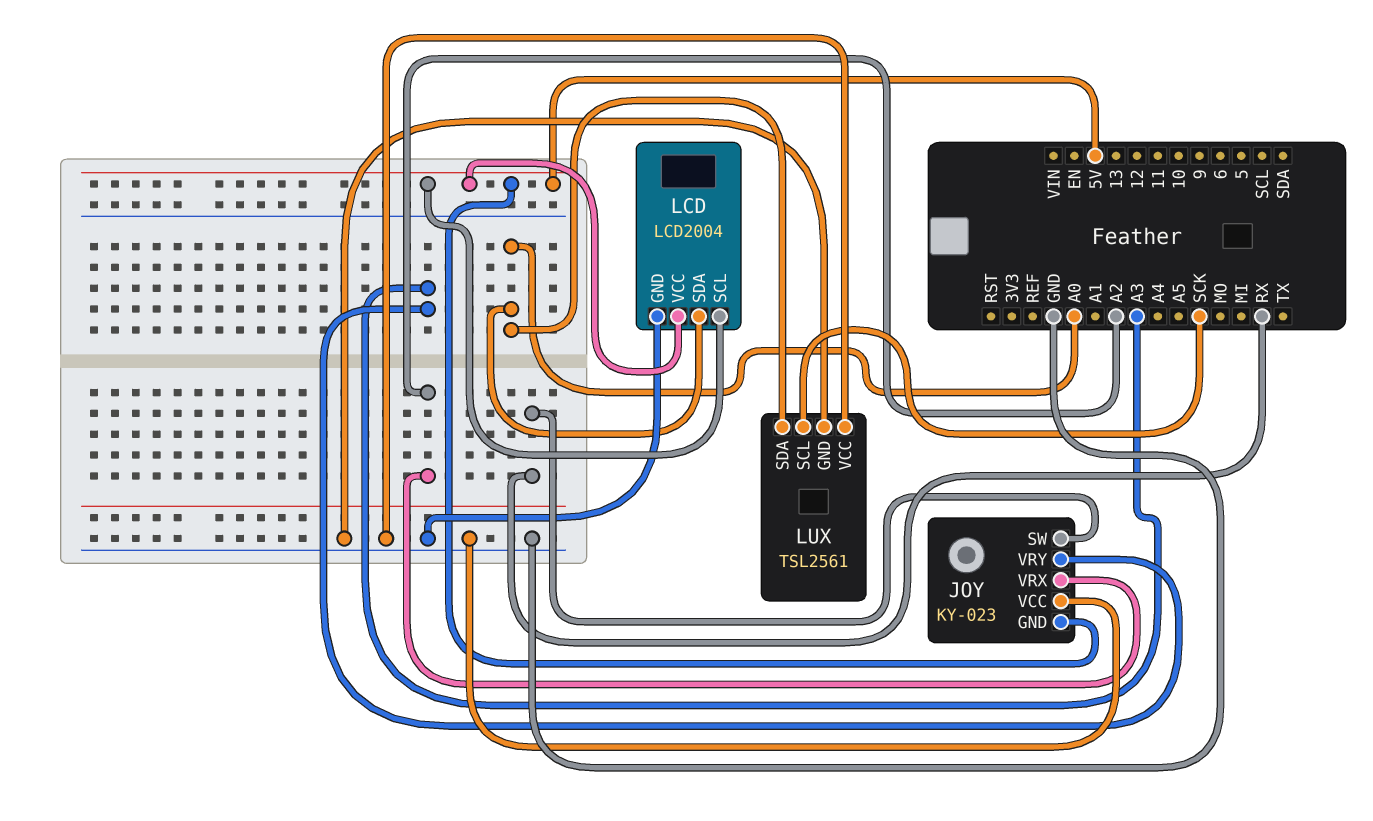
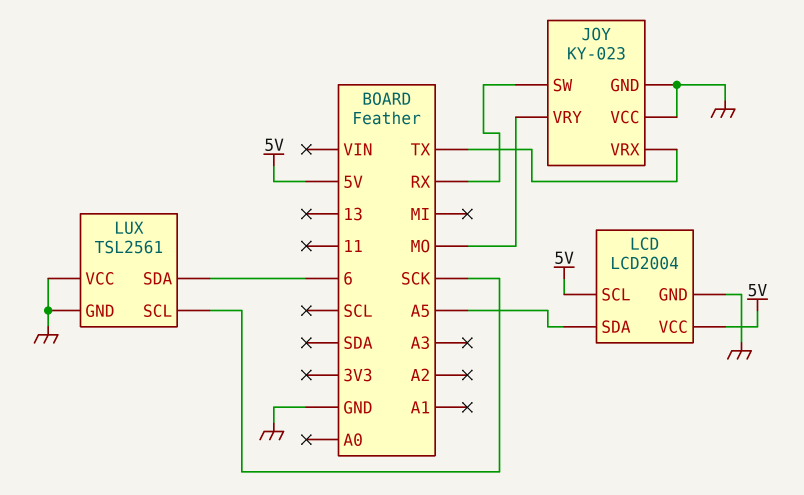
JOY pin GND: 5V -> GND
JOY pin VRX: A2 -> TX
JOY pin VRY: A3 -> MO
LCD pin SDA: A0 -> A5
LUX pin SDA: A0 -> 6

